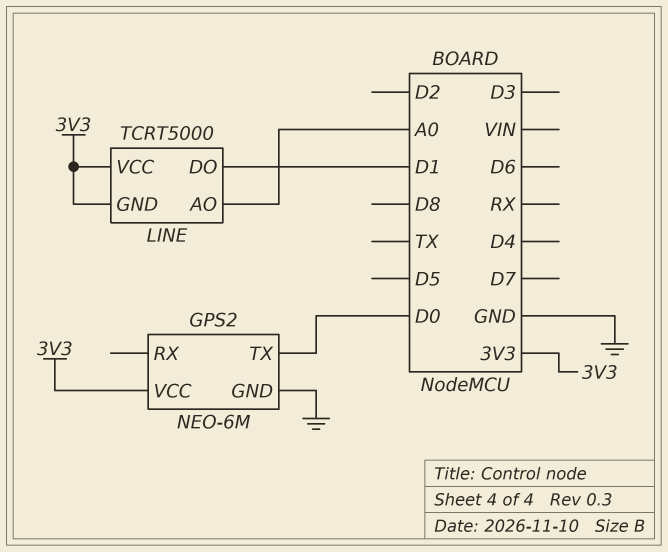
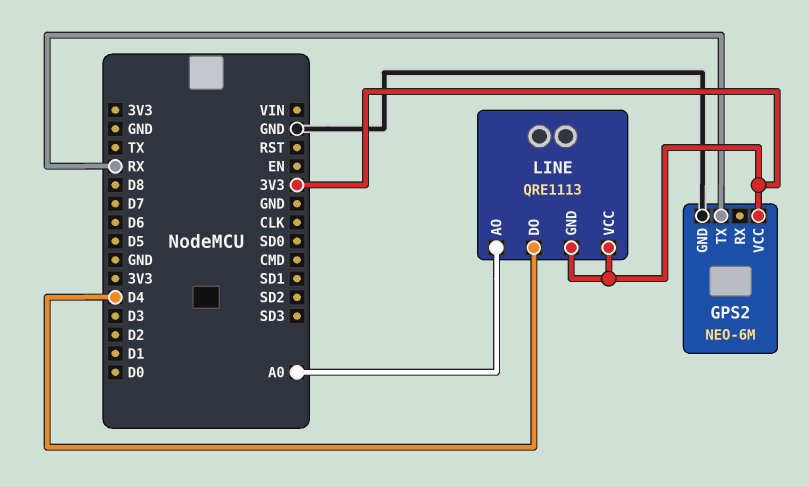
GPS2 pin TX: D0 -> RX
LINE: TCRT5000 -> QRE1113
LINE pin DO: D1 -> D4

